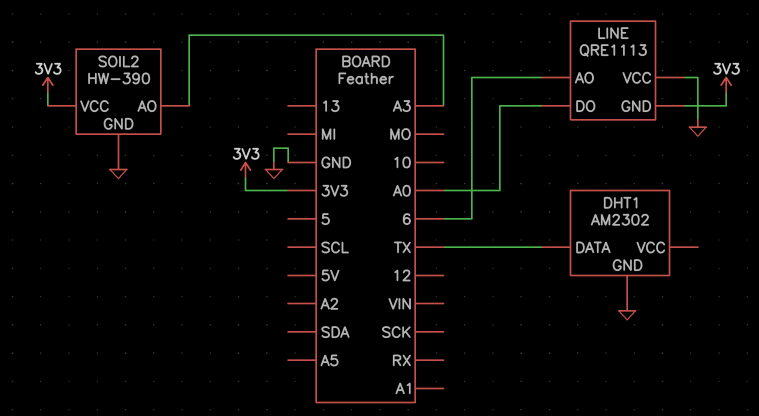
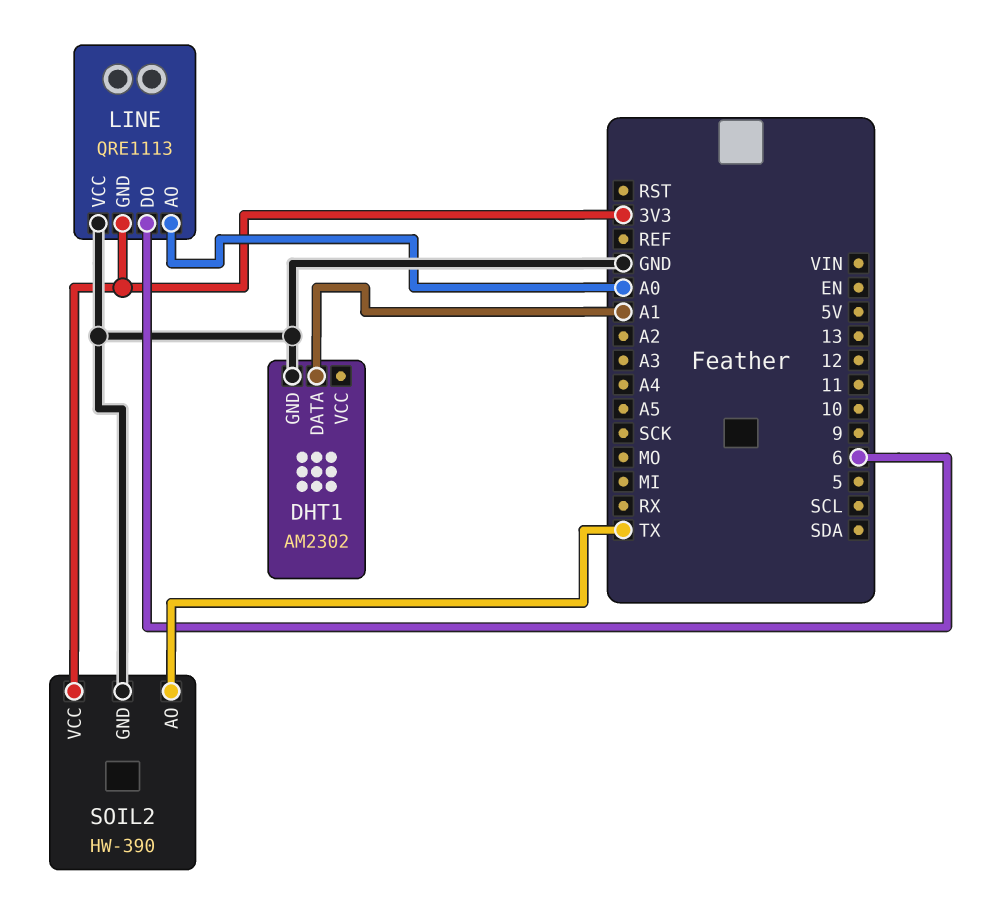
DHT1 pin DATA: TX -> A1
LINE pin AO: 6 -> A0
LINE pin DO: A0 -> 6
SOIL2 pin AO: A3 -> TX

